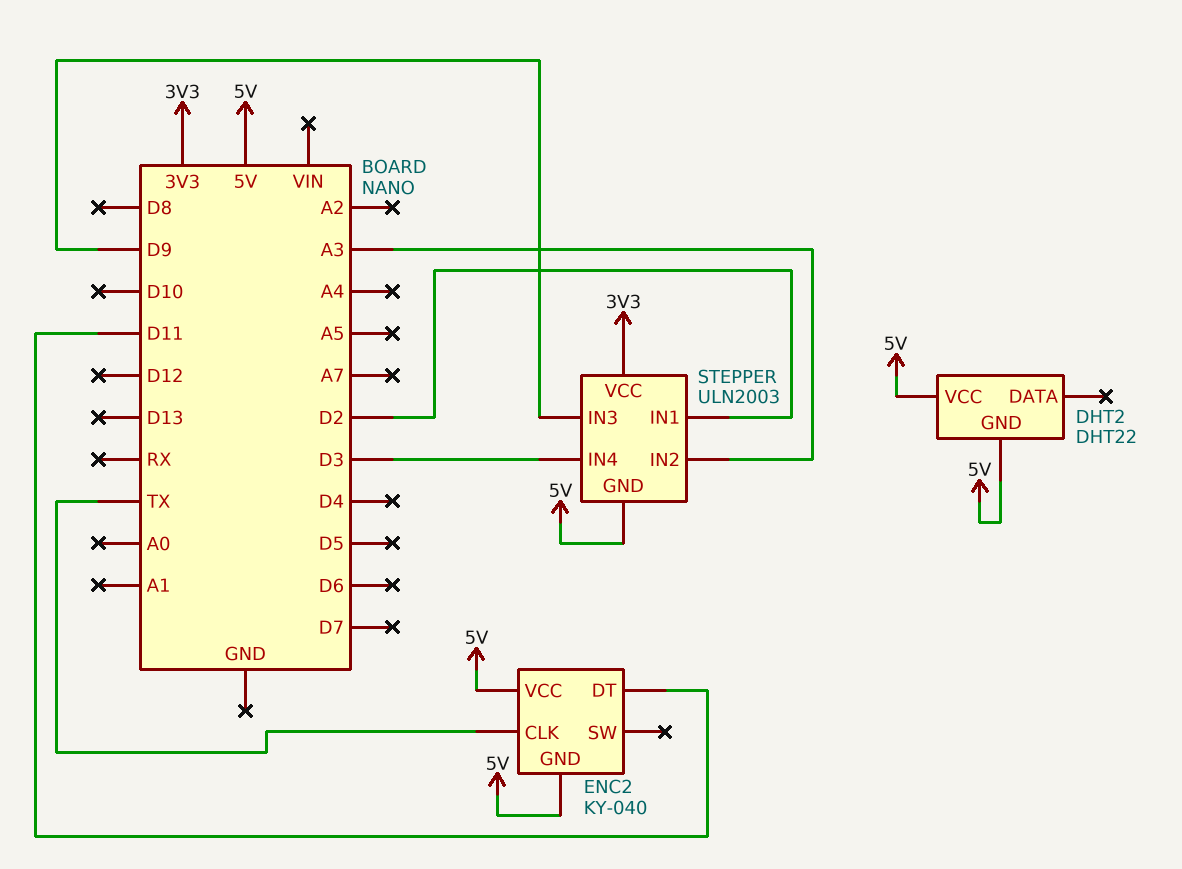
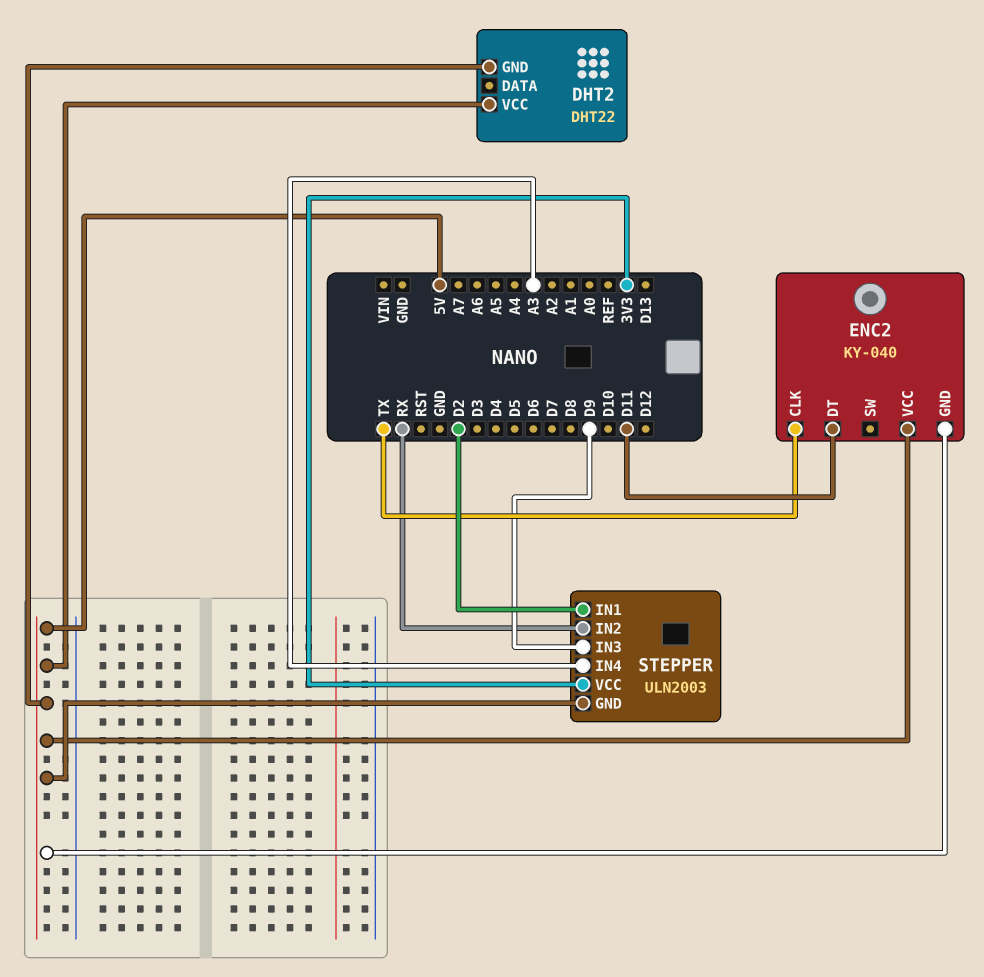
STEPPER pin IN2: A3 -> RX
STEPPER pin IN4: D3 -> A3

